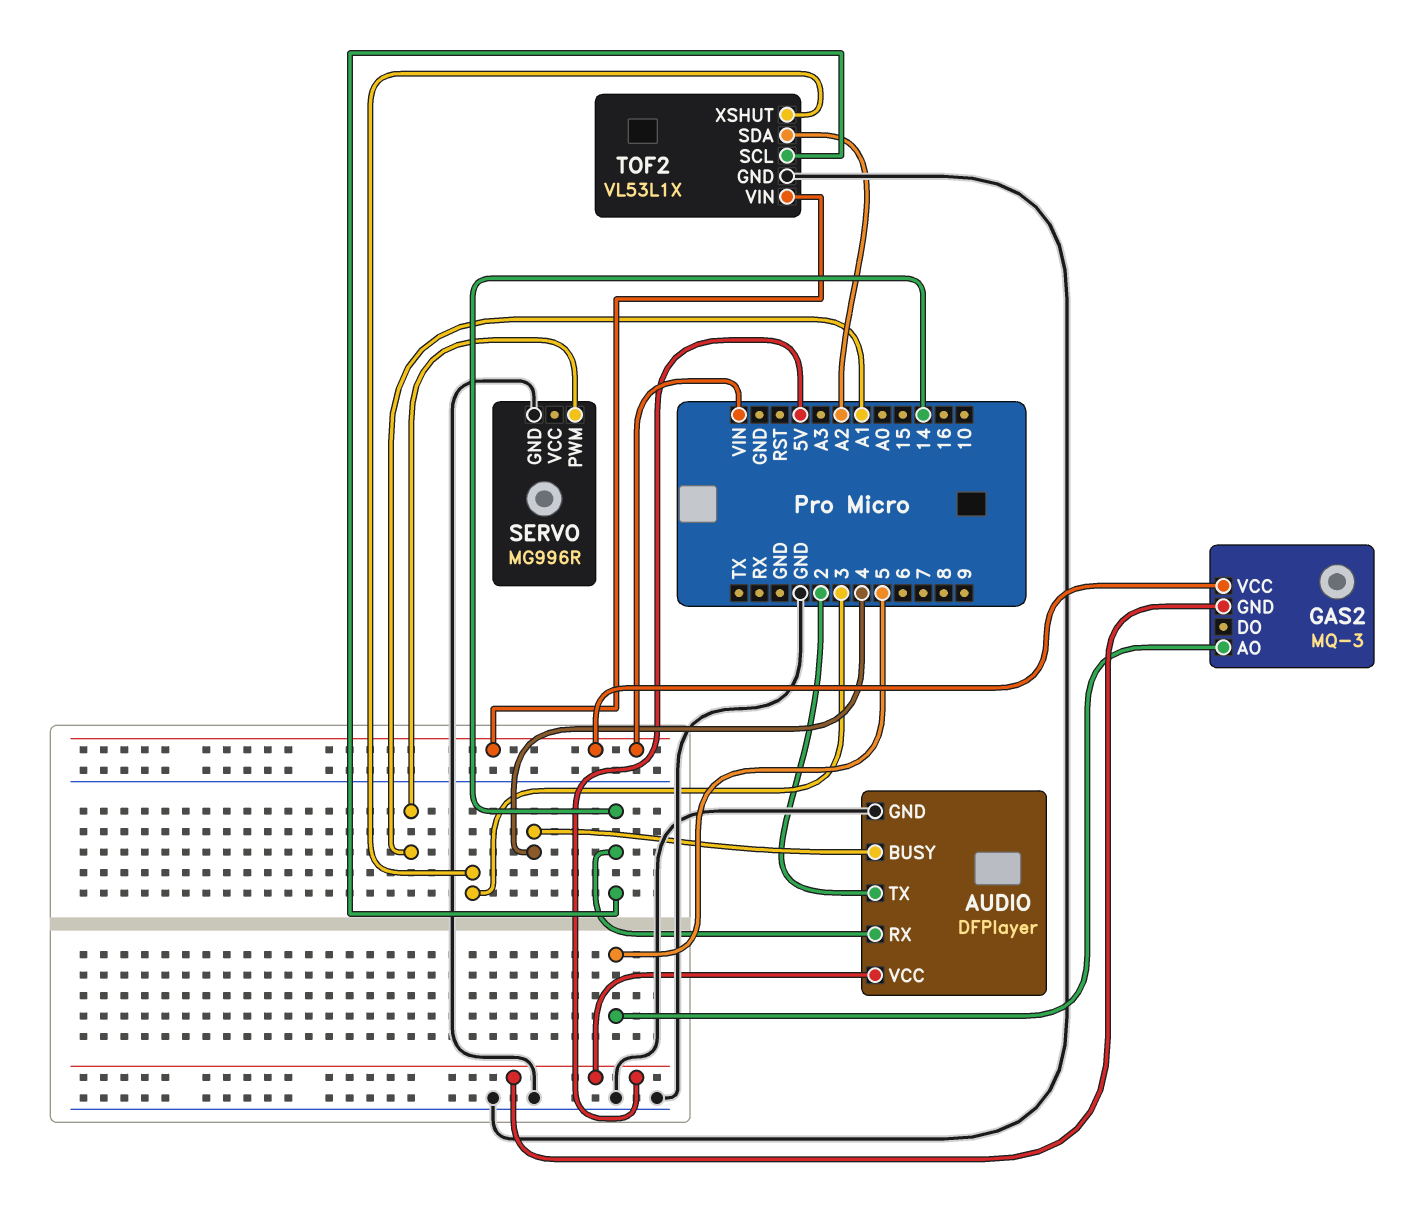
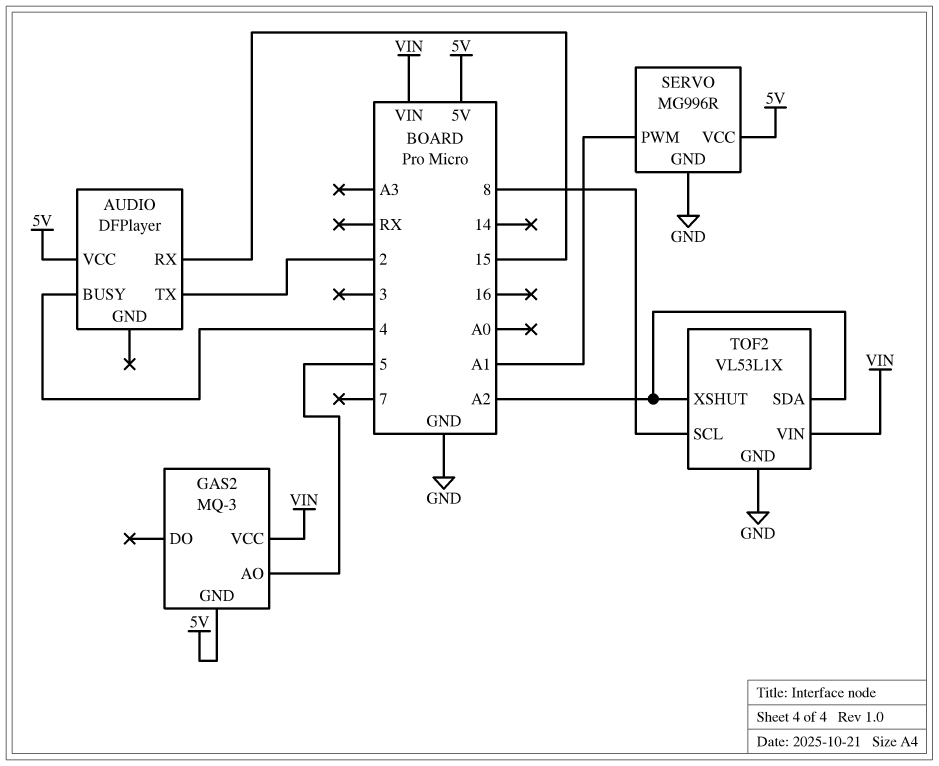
AUDIO pin GND: GND -> none
AUDIO pin RX: 14 -> 15
SERVO pin VCC: none -> 5V
TOF2 pin SCL: 14 -> 8
TOF2 pin XSHUT: 3 -> A2

